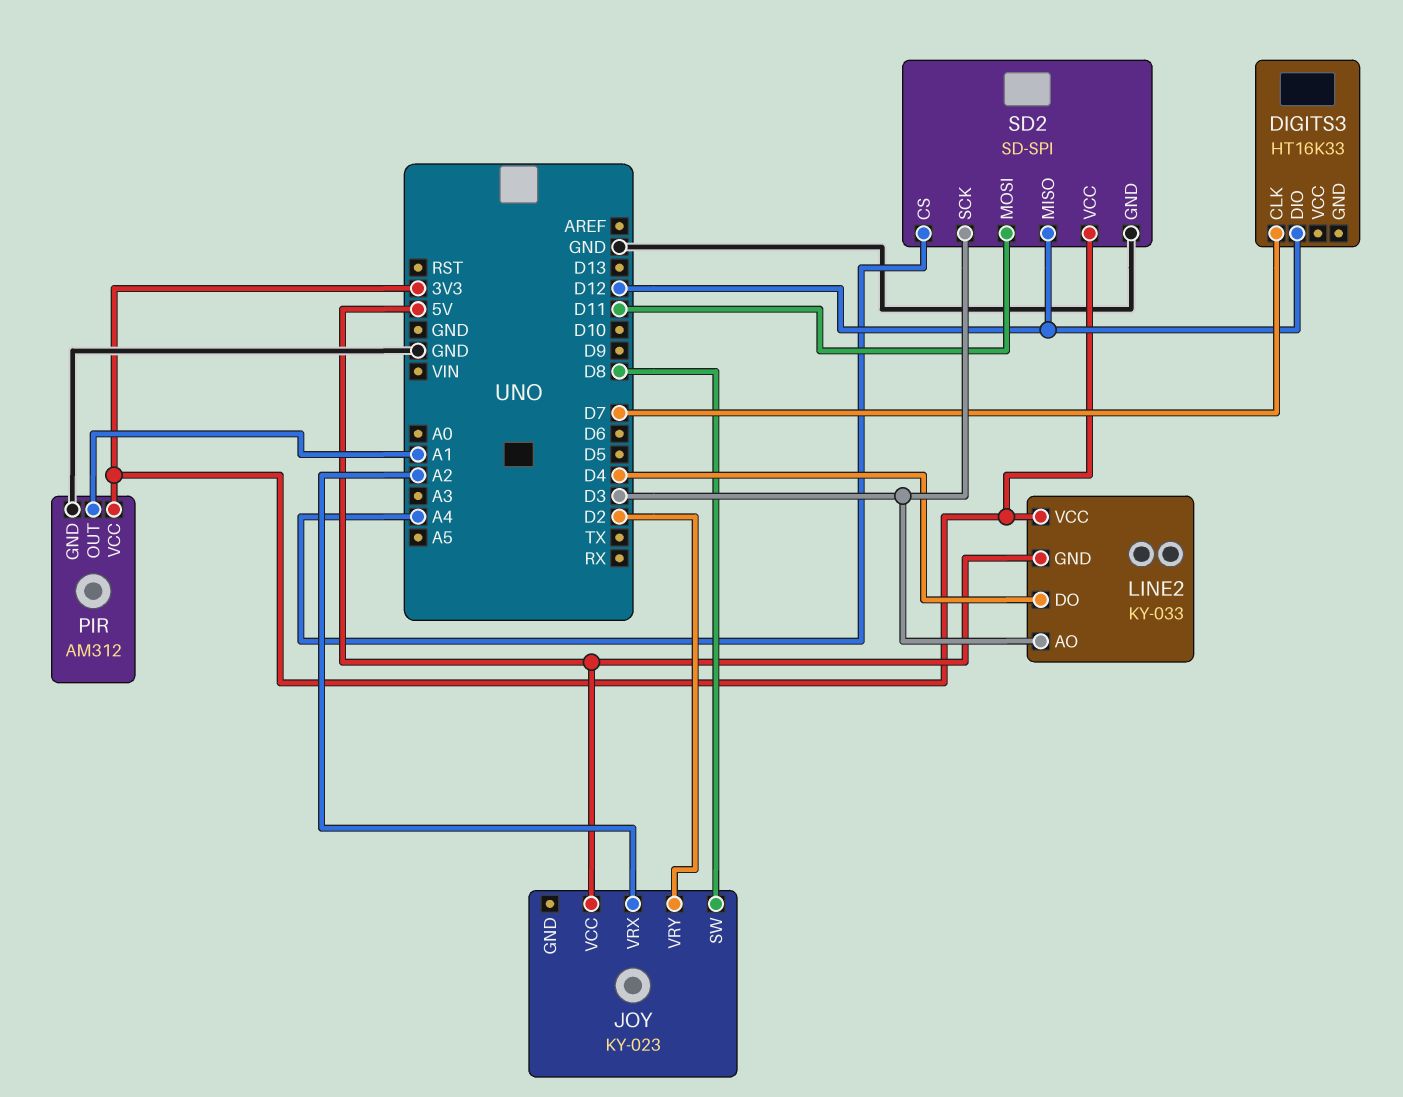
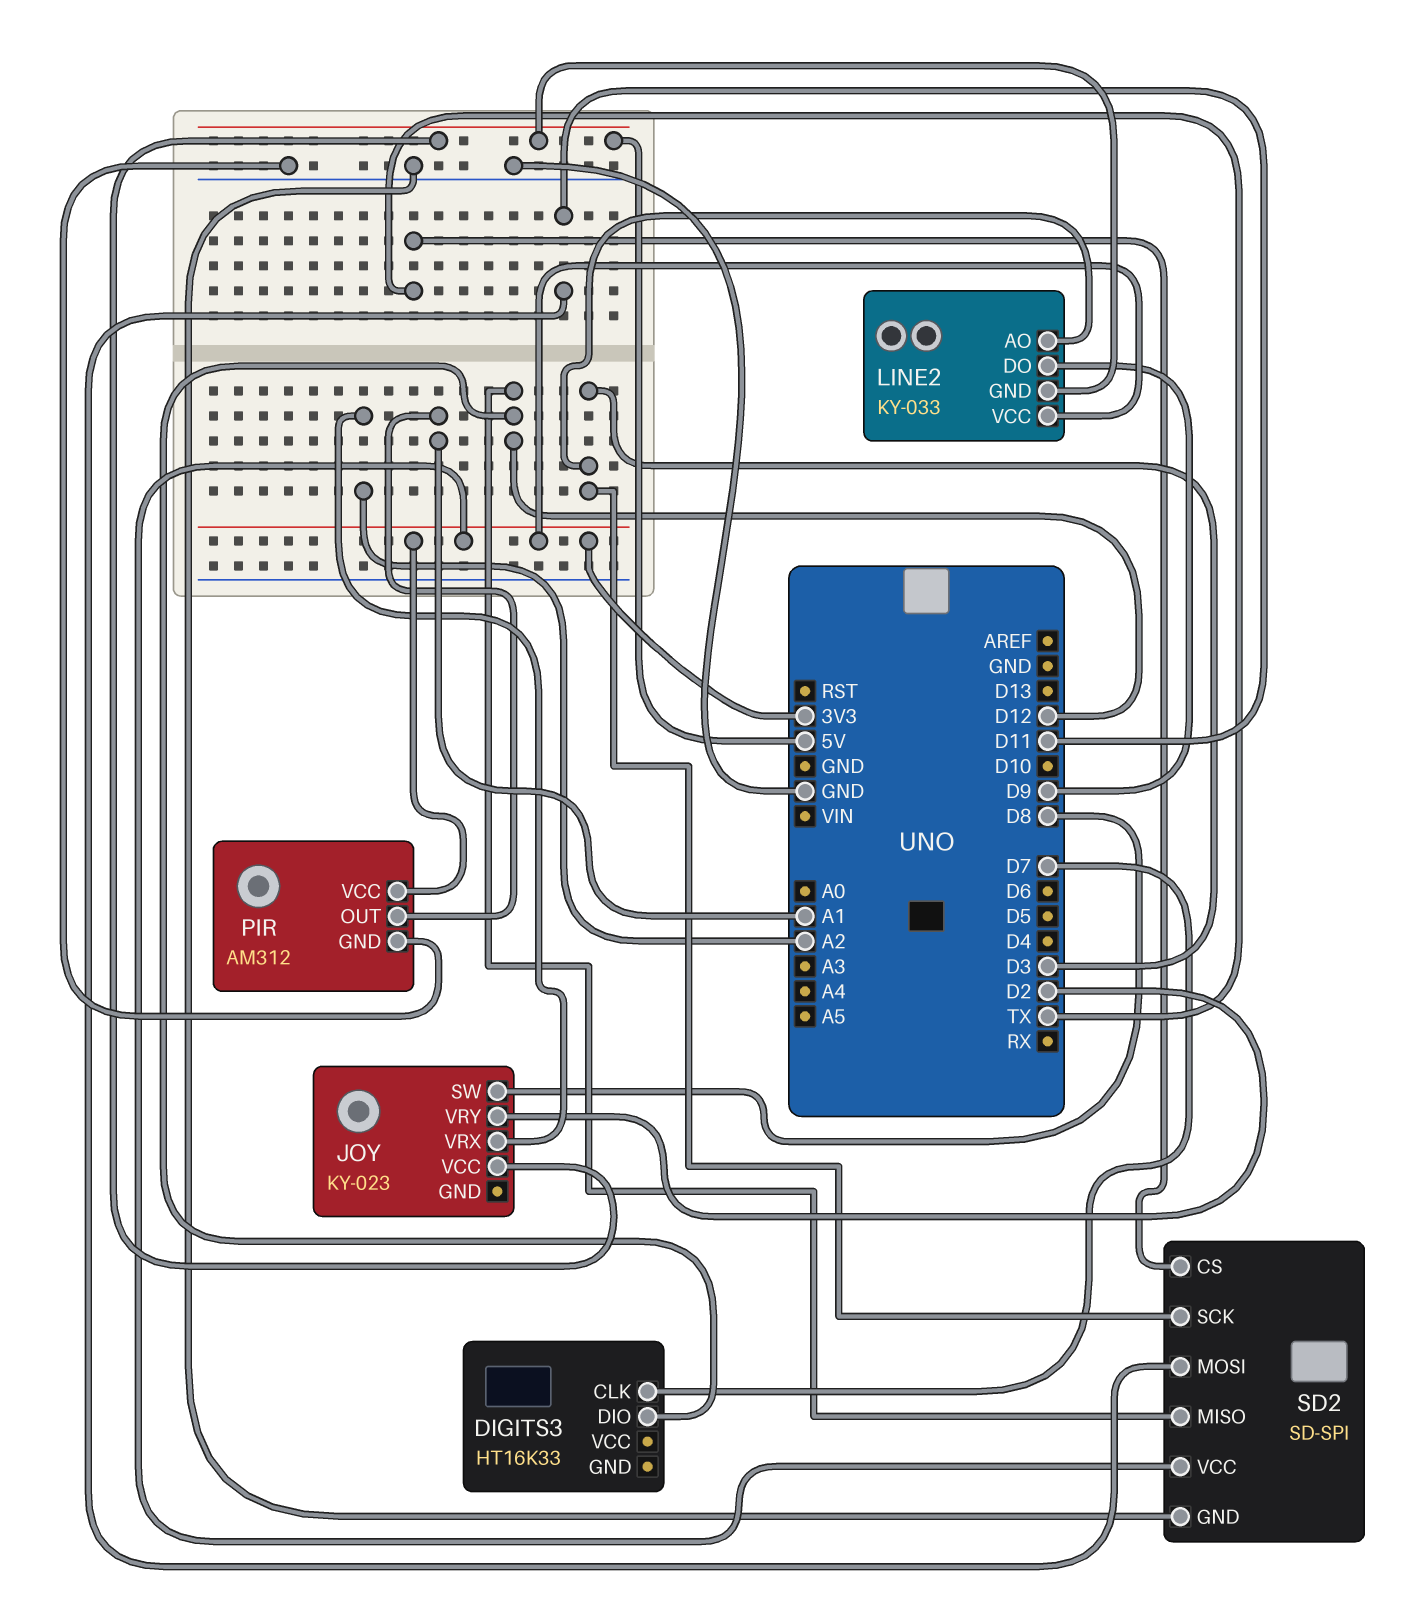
LINE2 pin DO: D4 -> D9
SD2 pin CS: A4 -> TX

